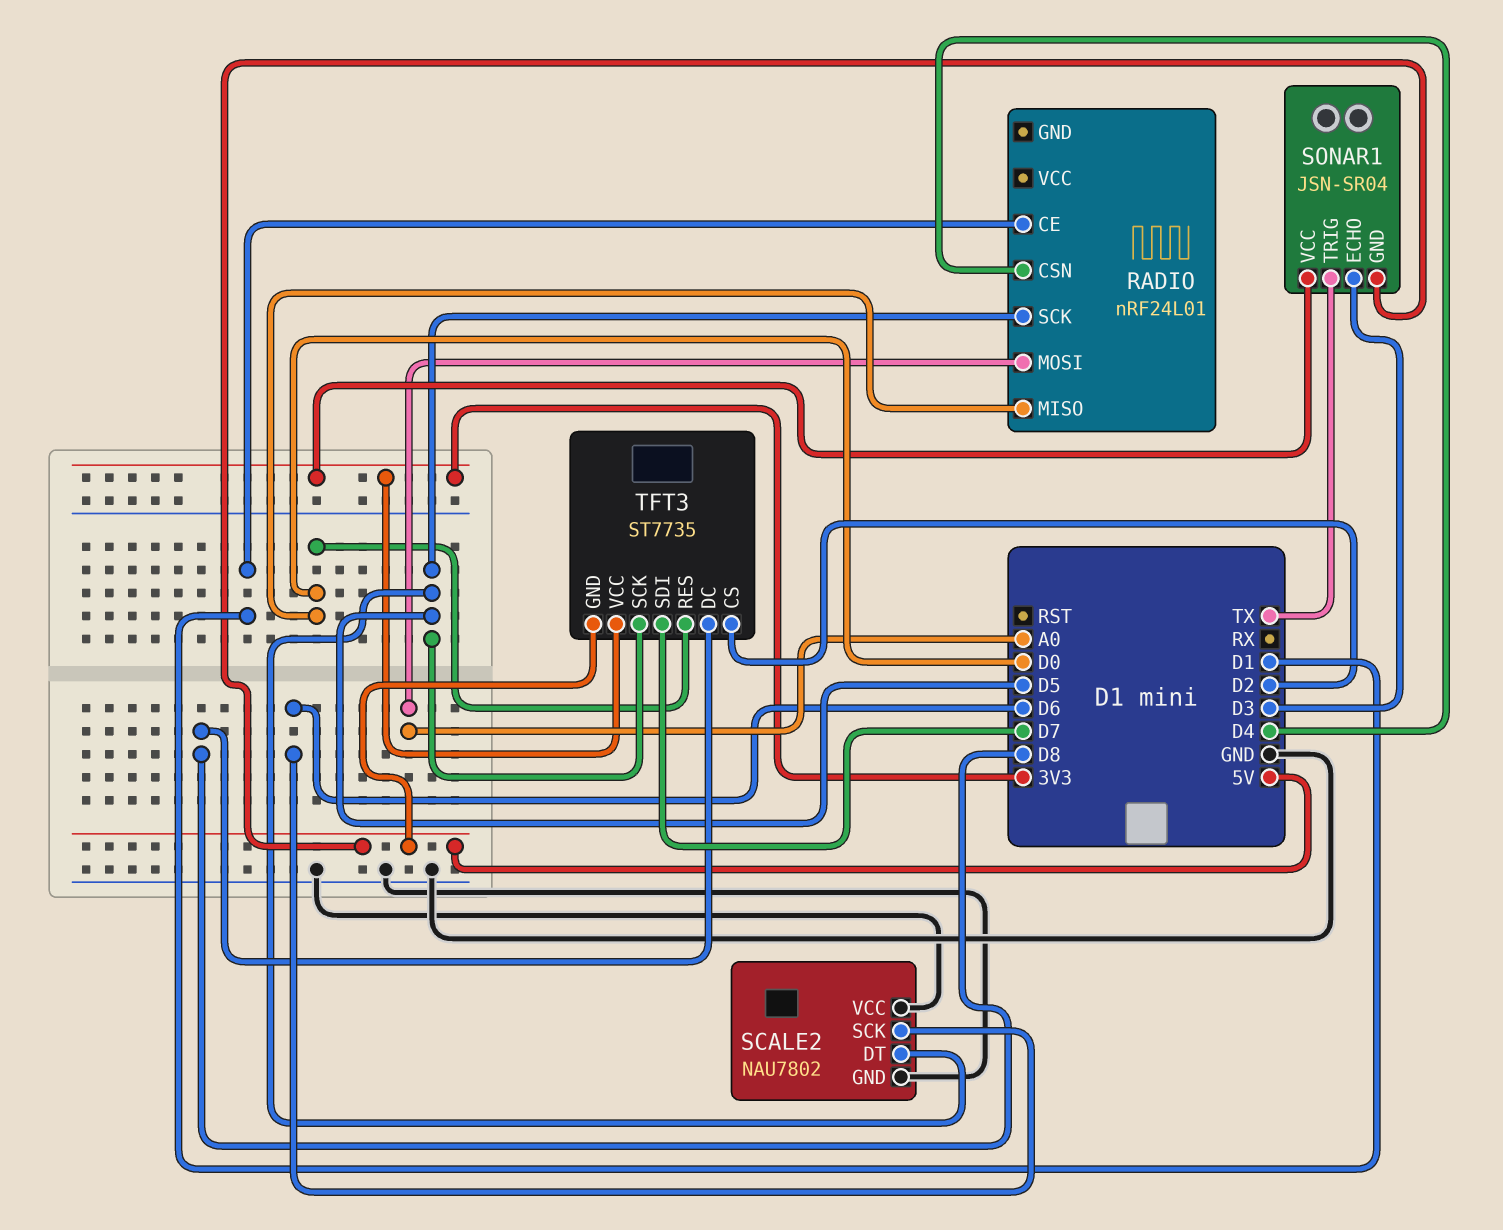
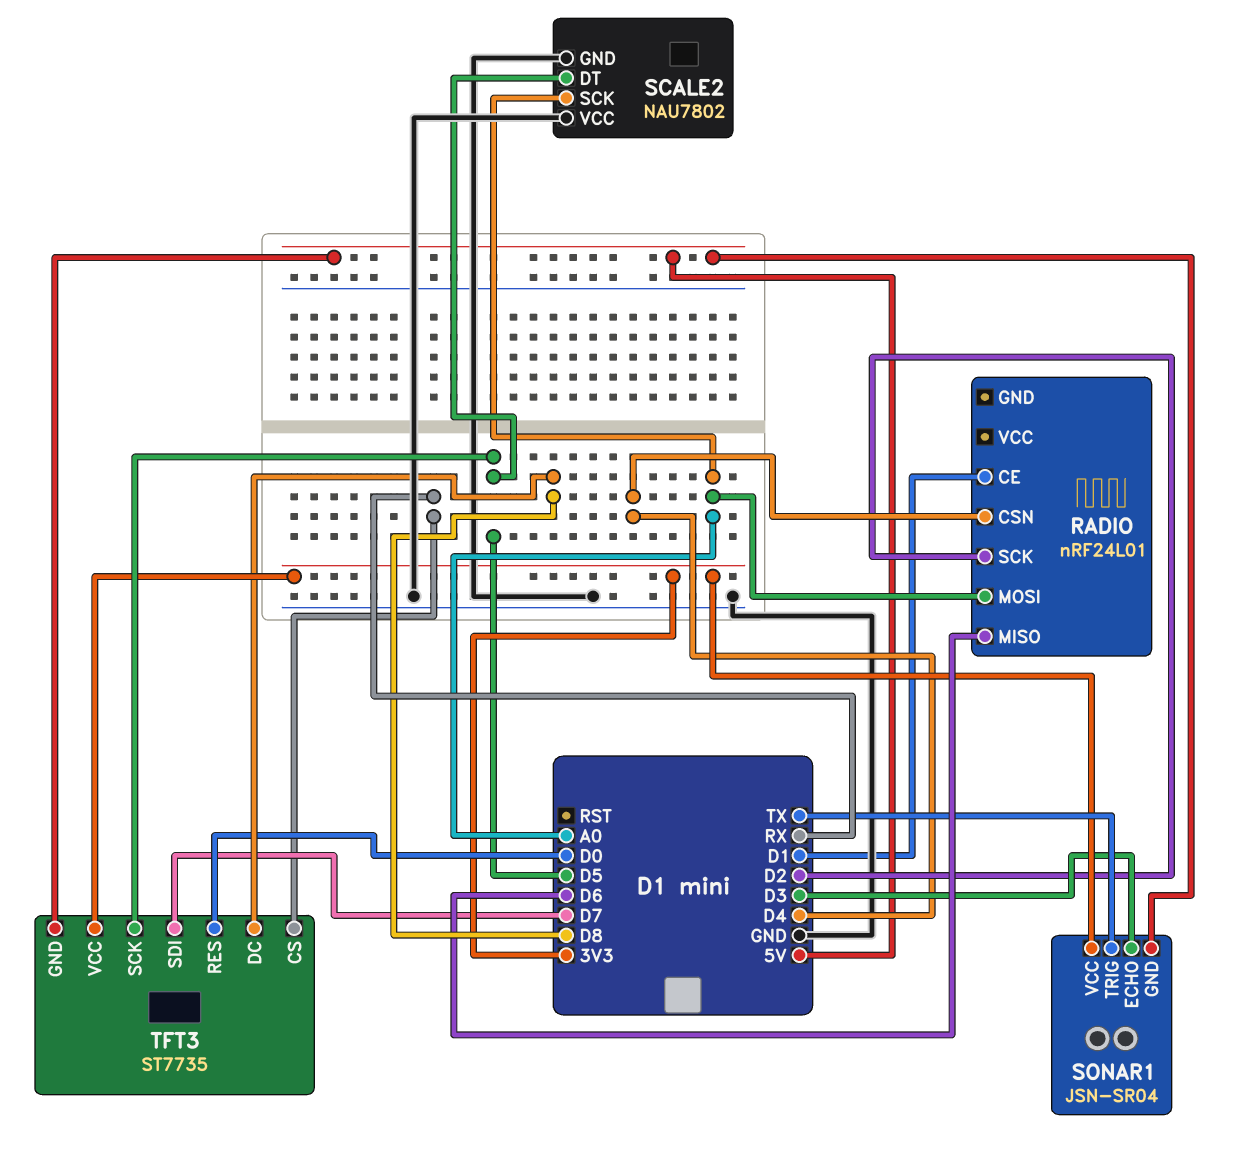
RADIO pin MISO: D0 -> D6
RADIO pin SCK: D5 -> D2
SCALE2 pin SCK: D6 -> A0
TFT3 pin CS: D2 -> RX

